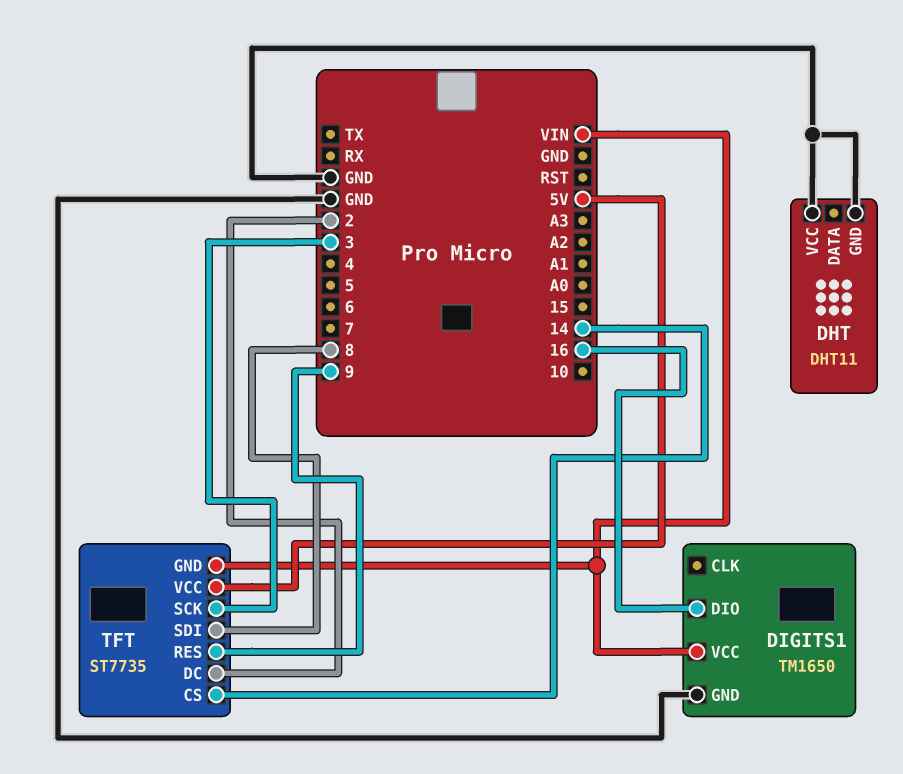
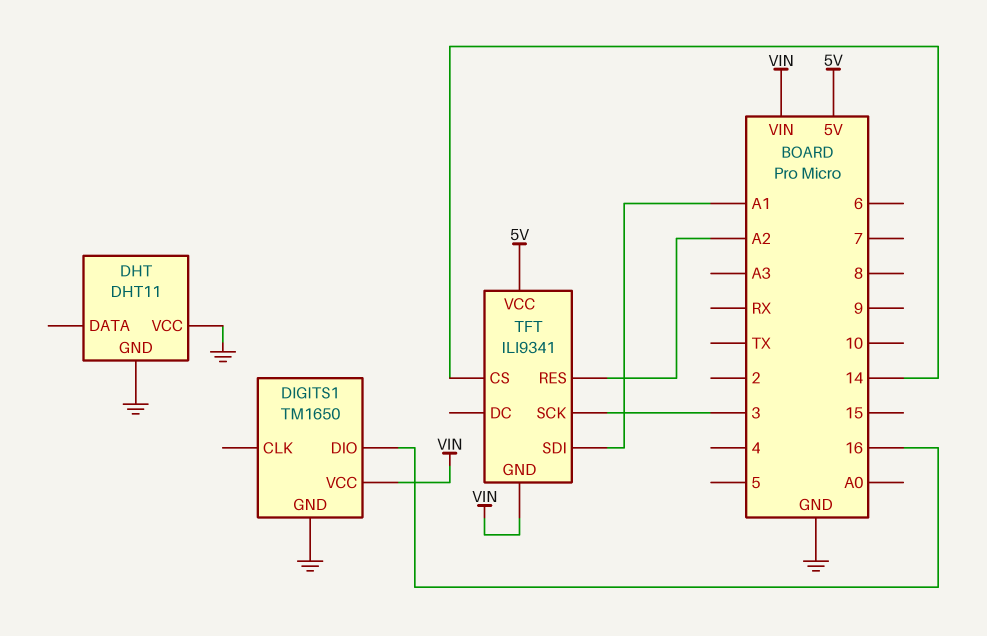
TFT: ST7735 -> ILI9341
TFT pin DC: 2 -> none
TFT pin RES: 9 -> A2
TFT pin SDI: 8 -> A1

